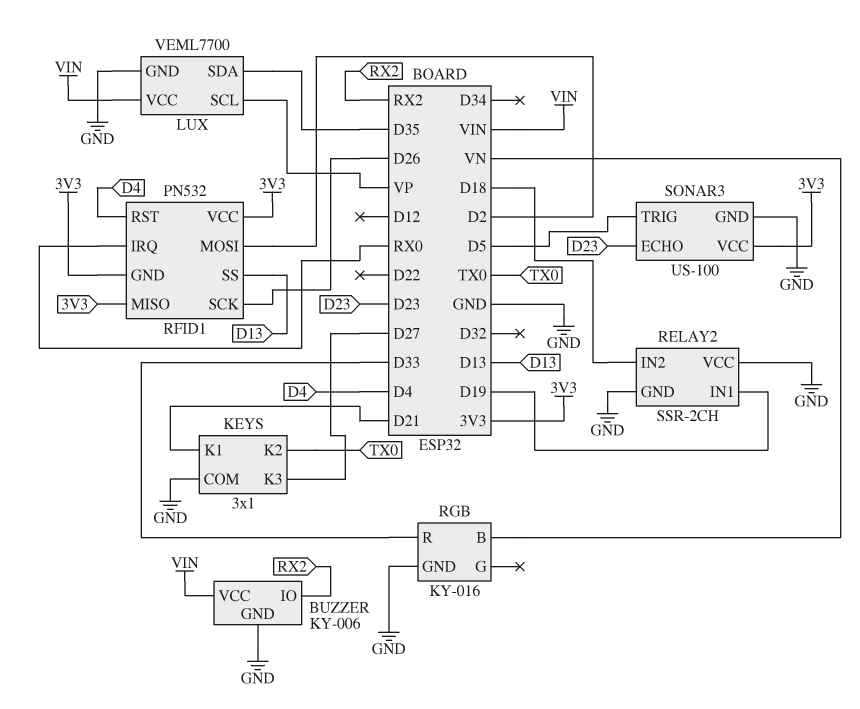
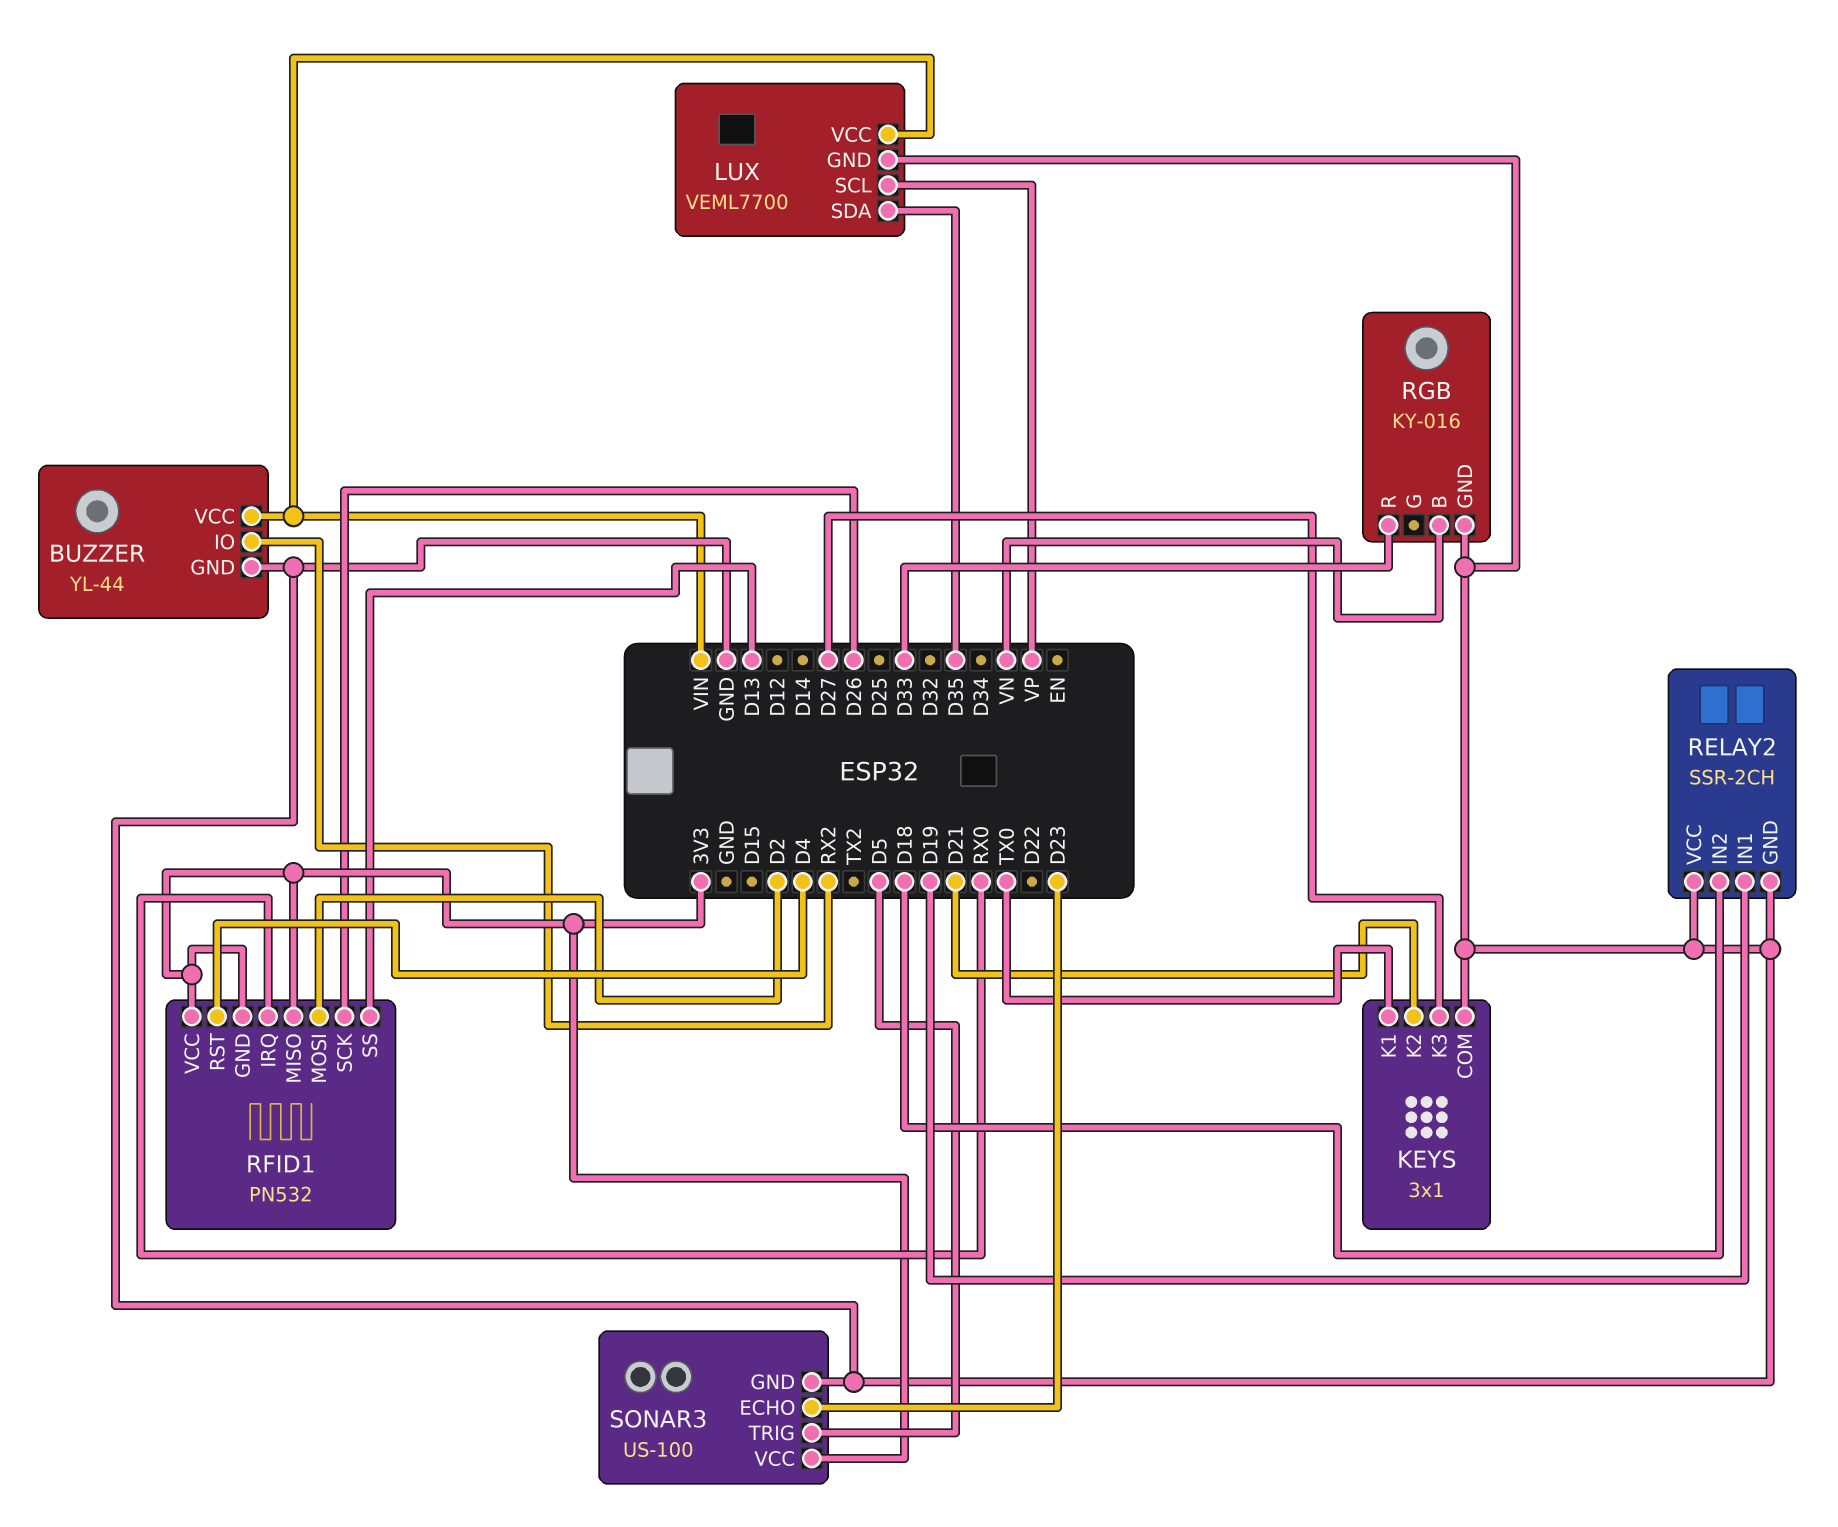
BUZZER: KY-006 -> YL-44
KEYS pin K1: D21 -> TX0
KEYS pin K2: TX0 -> D21

